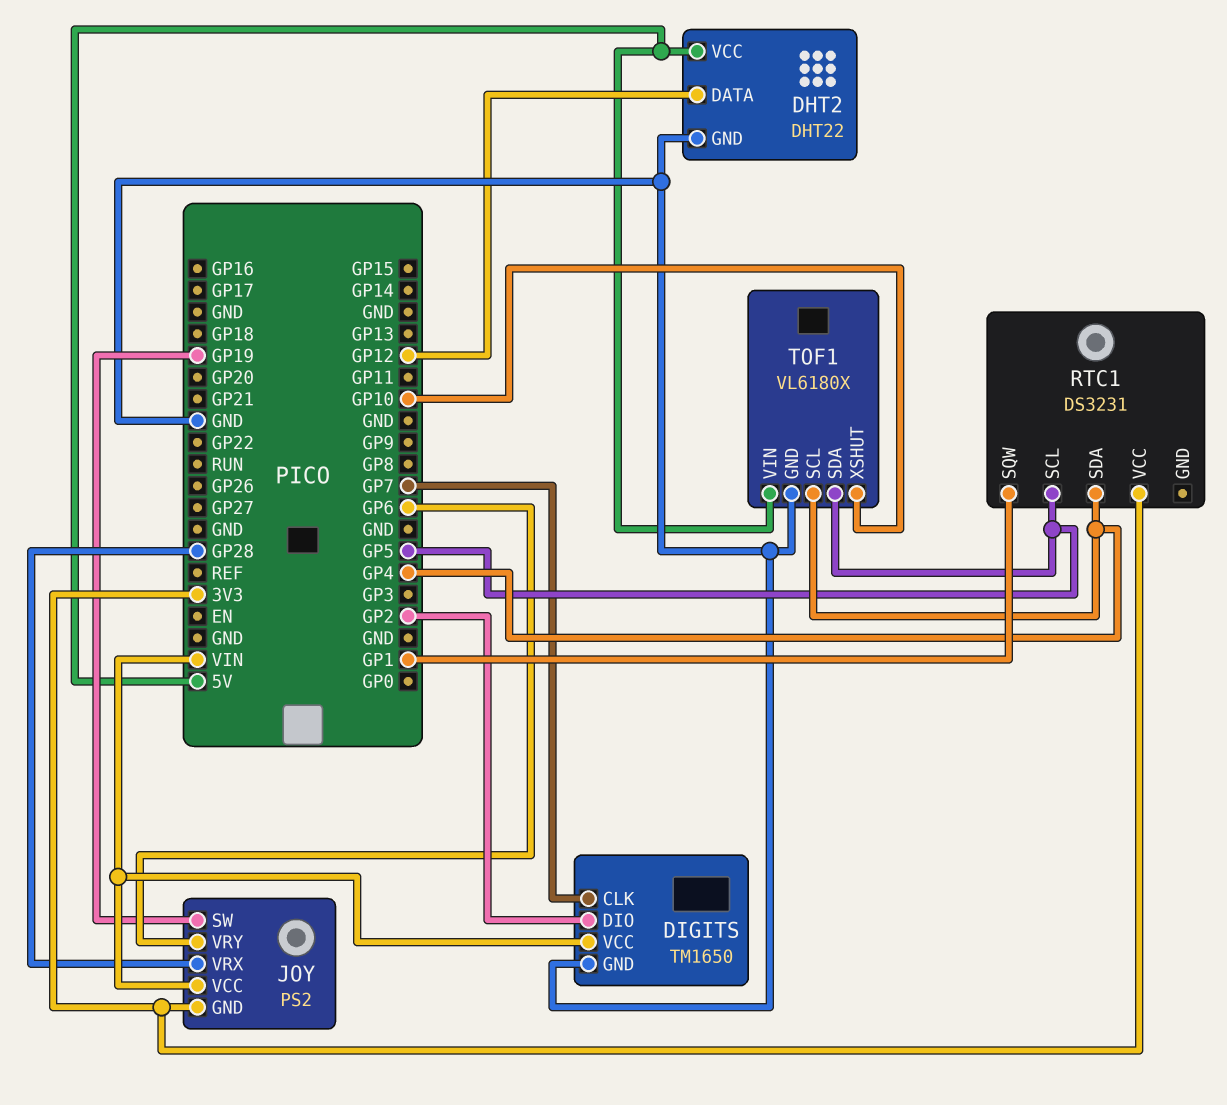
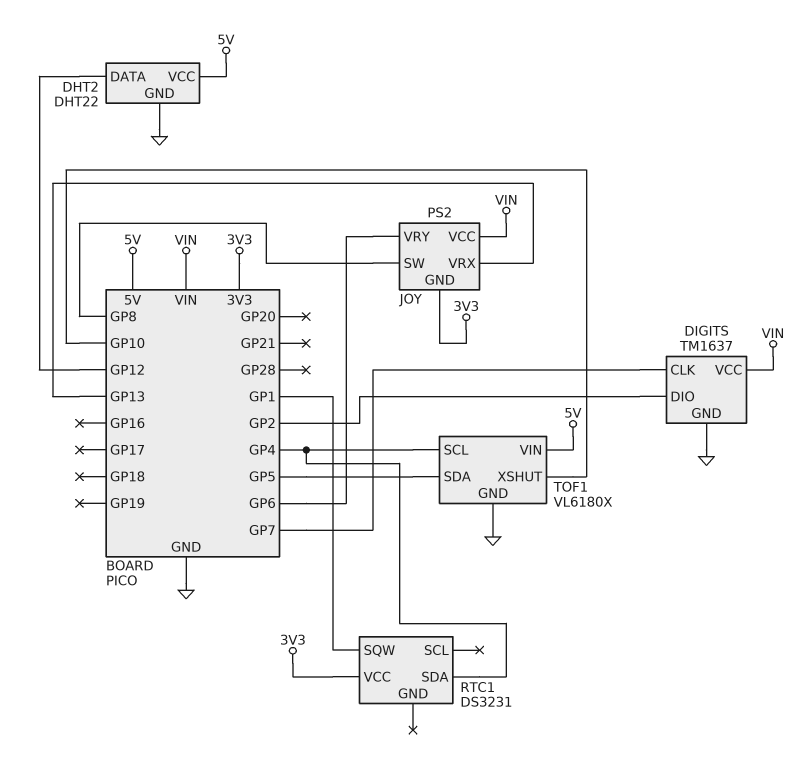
DIGITS: TM1650 -> TM1637
JOY pin SW: GP19 -> GP8
JOY pin VRX: GP28 -> GP13
RTC1 pin SCL: GP5 -> none

